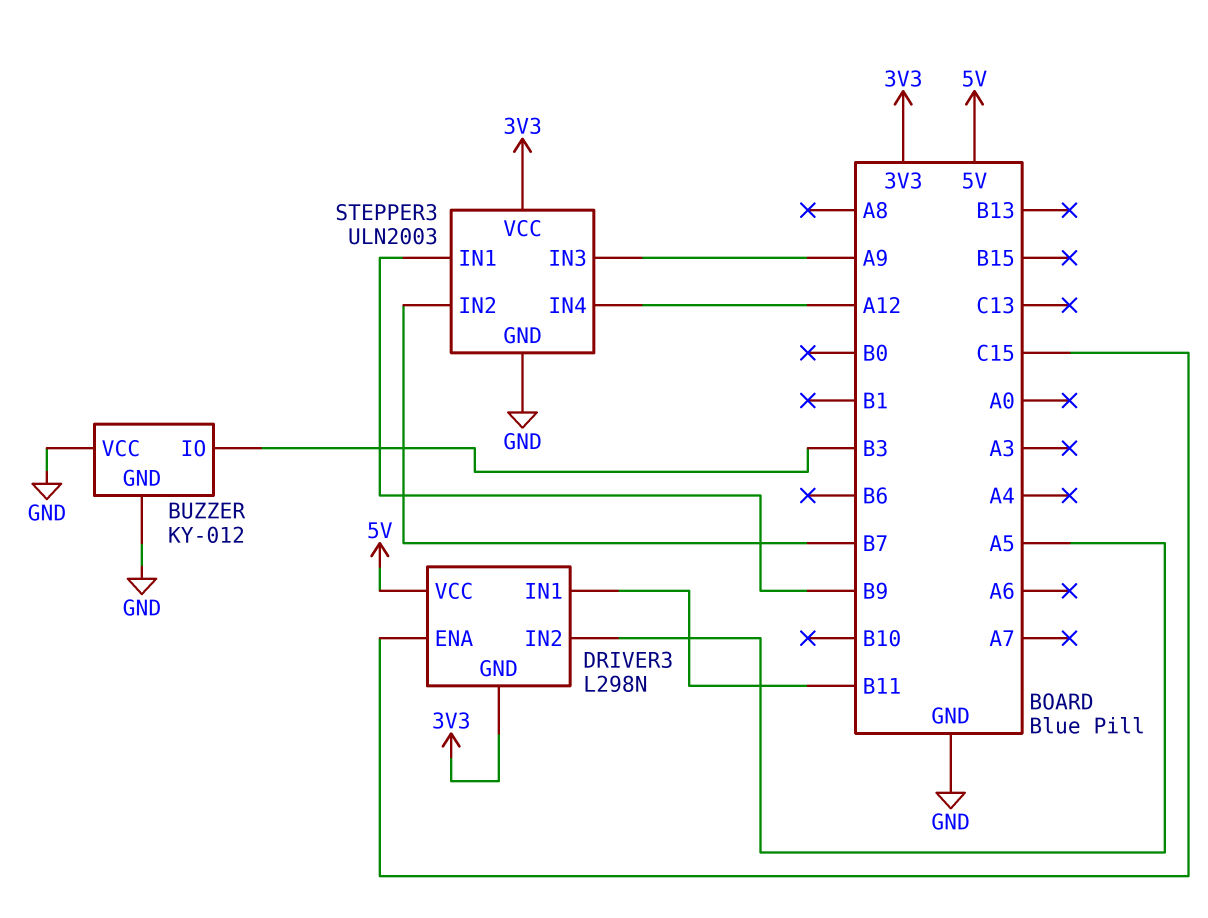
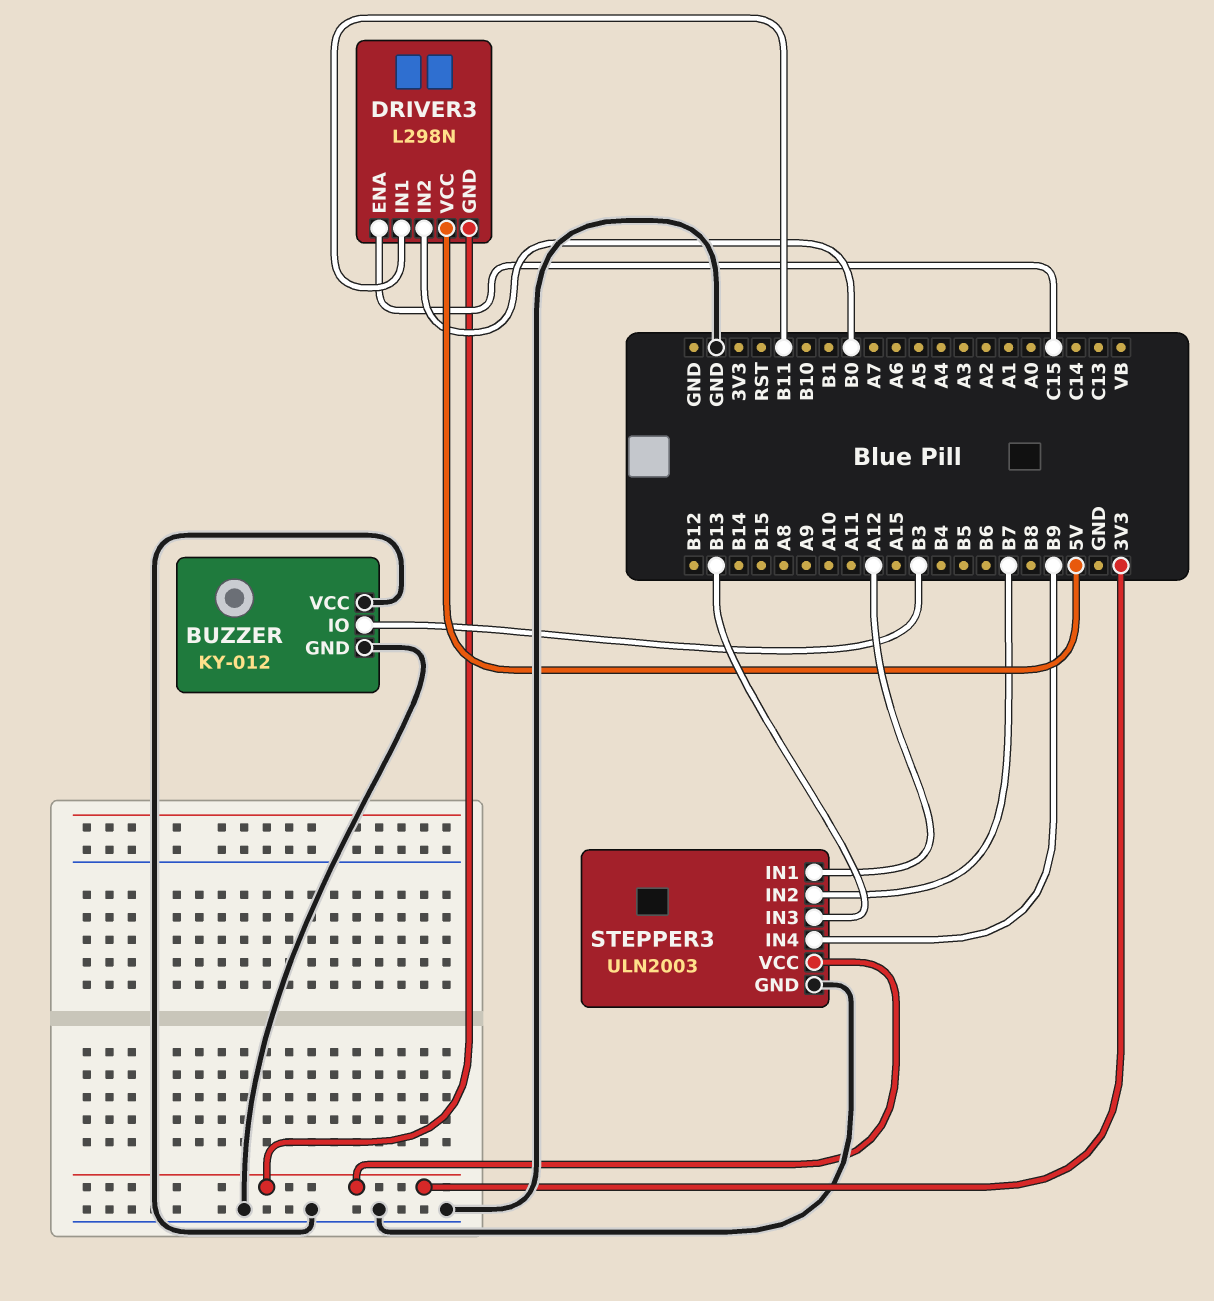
DRIVER3 pin IN2: A5 -> B0
STEPPER3 pin IN1: B9 -> A12
STEPPER3 pin IN3: A9 -> B13
STEPPER3 pin IN4: A12 -> B9

